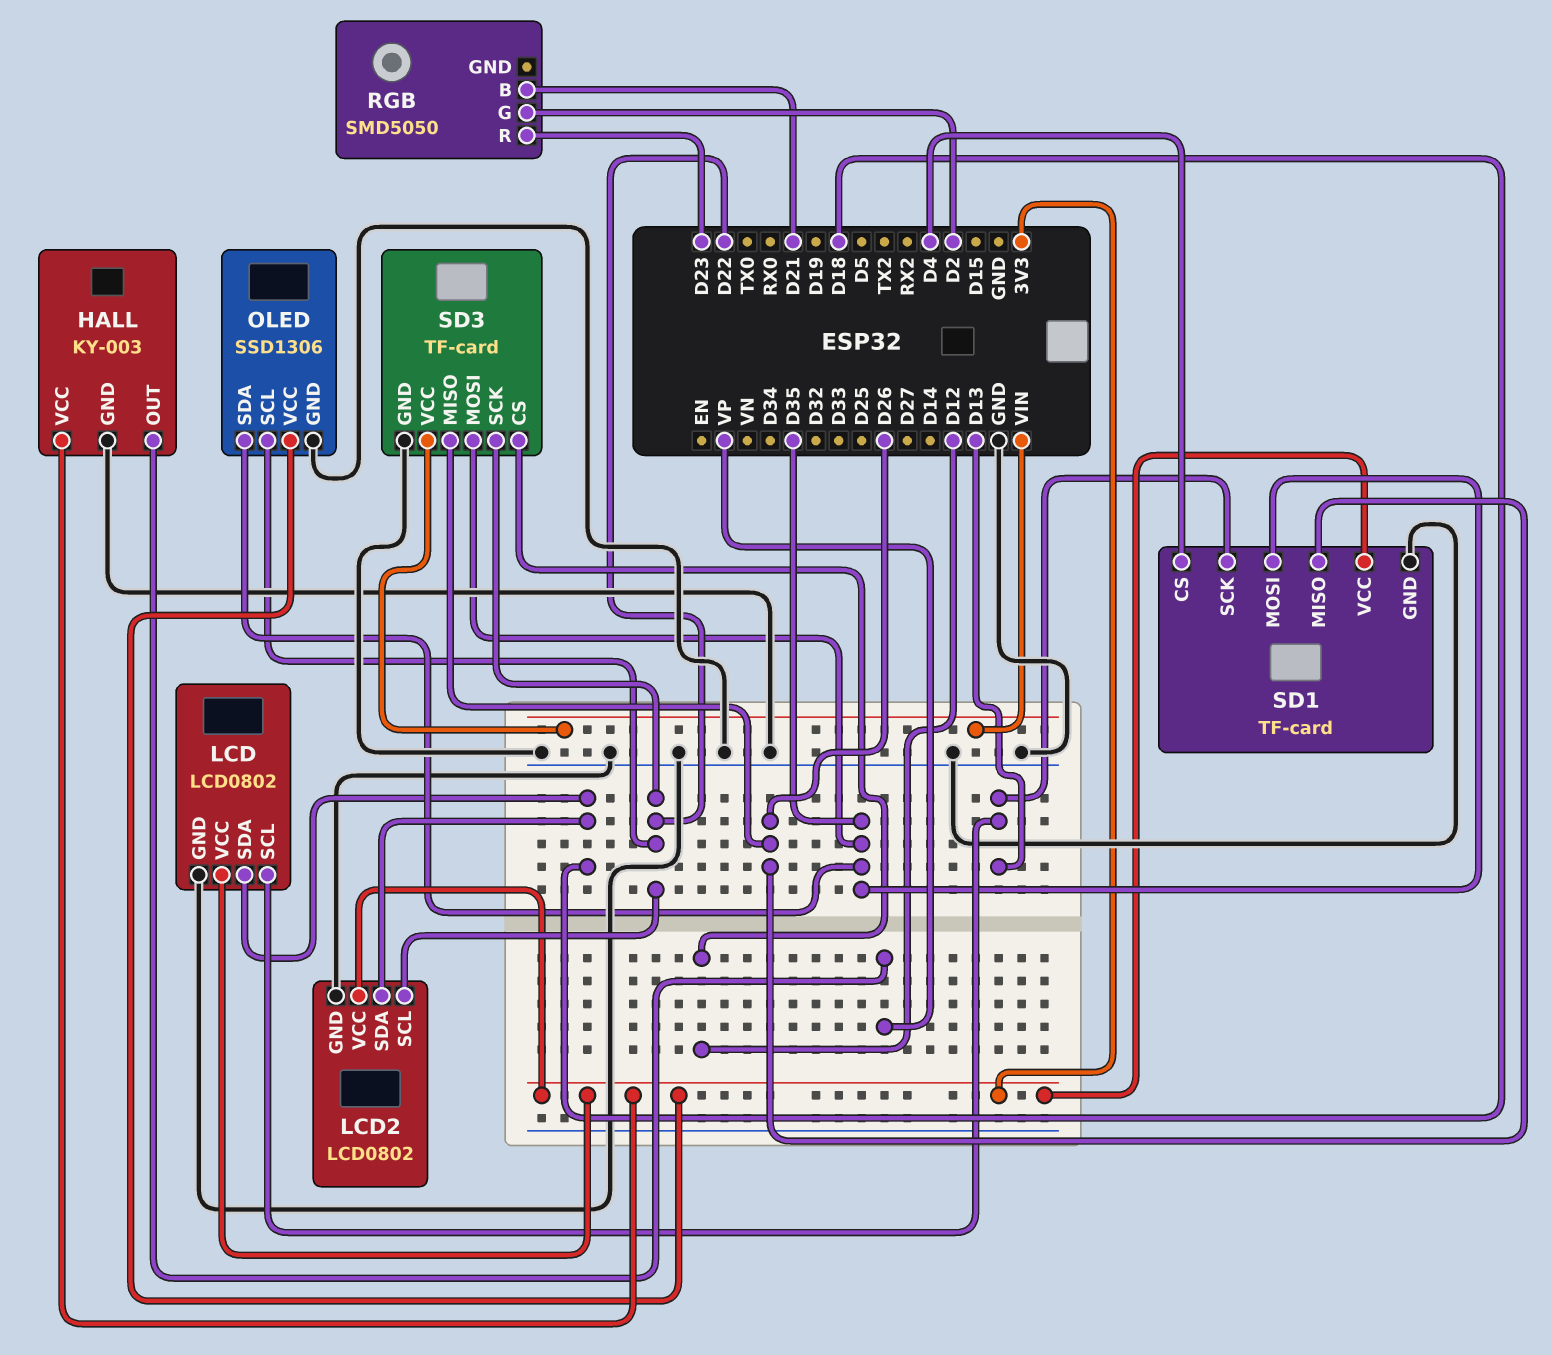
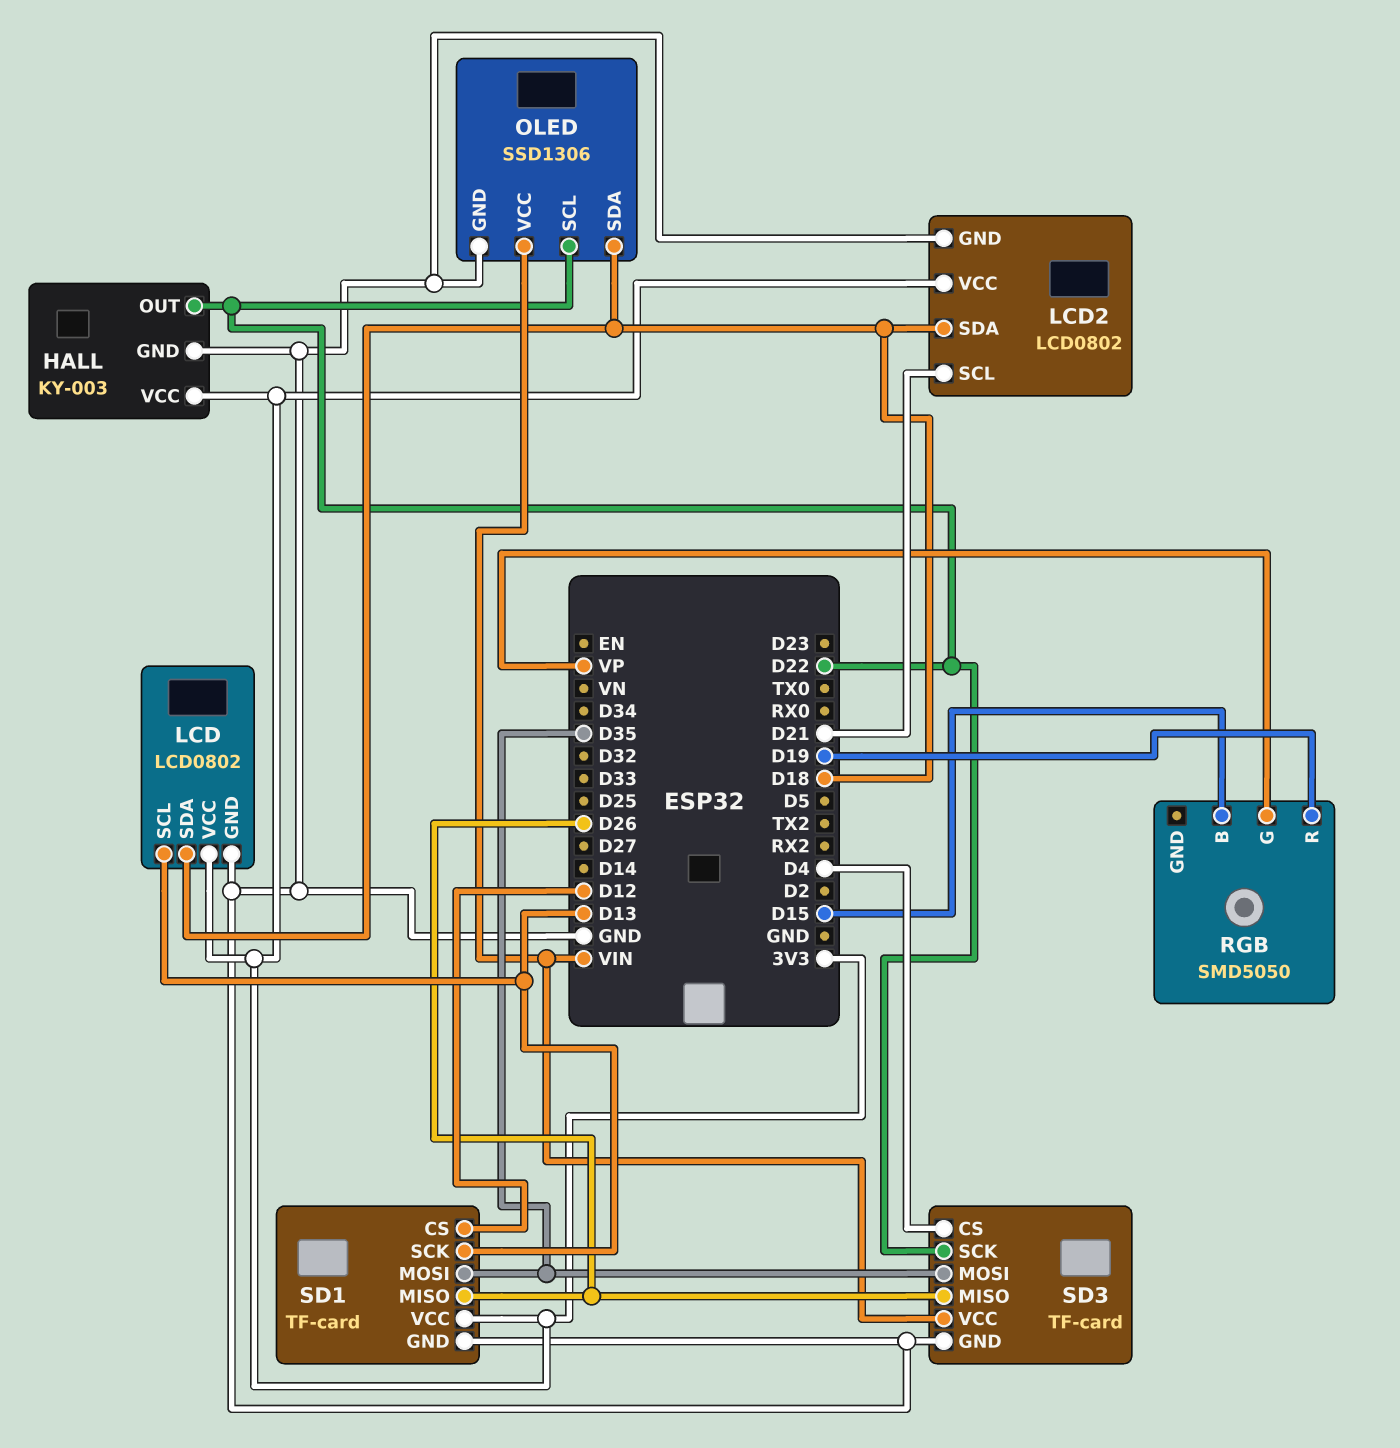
HALL pin OUT: VP -> D22
LCD2 pin SCL: D22 -> D21
OLED pin SDA: D35 -> D18
OLED pin VCC: 3V3 -> VIN
RGB pin B: D21 -> D15
RGB pin G: D2 -> VP
RGB pin R: D23 -> D19
SD1 pin CS: D4 -> D12
SD3 pin CS: D12 -> D4

